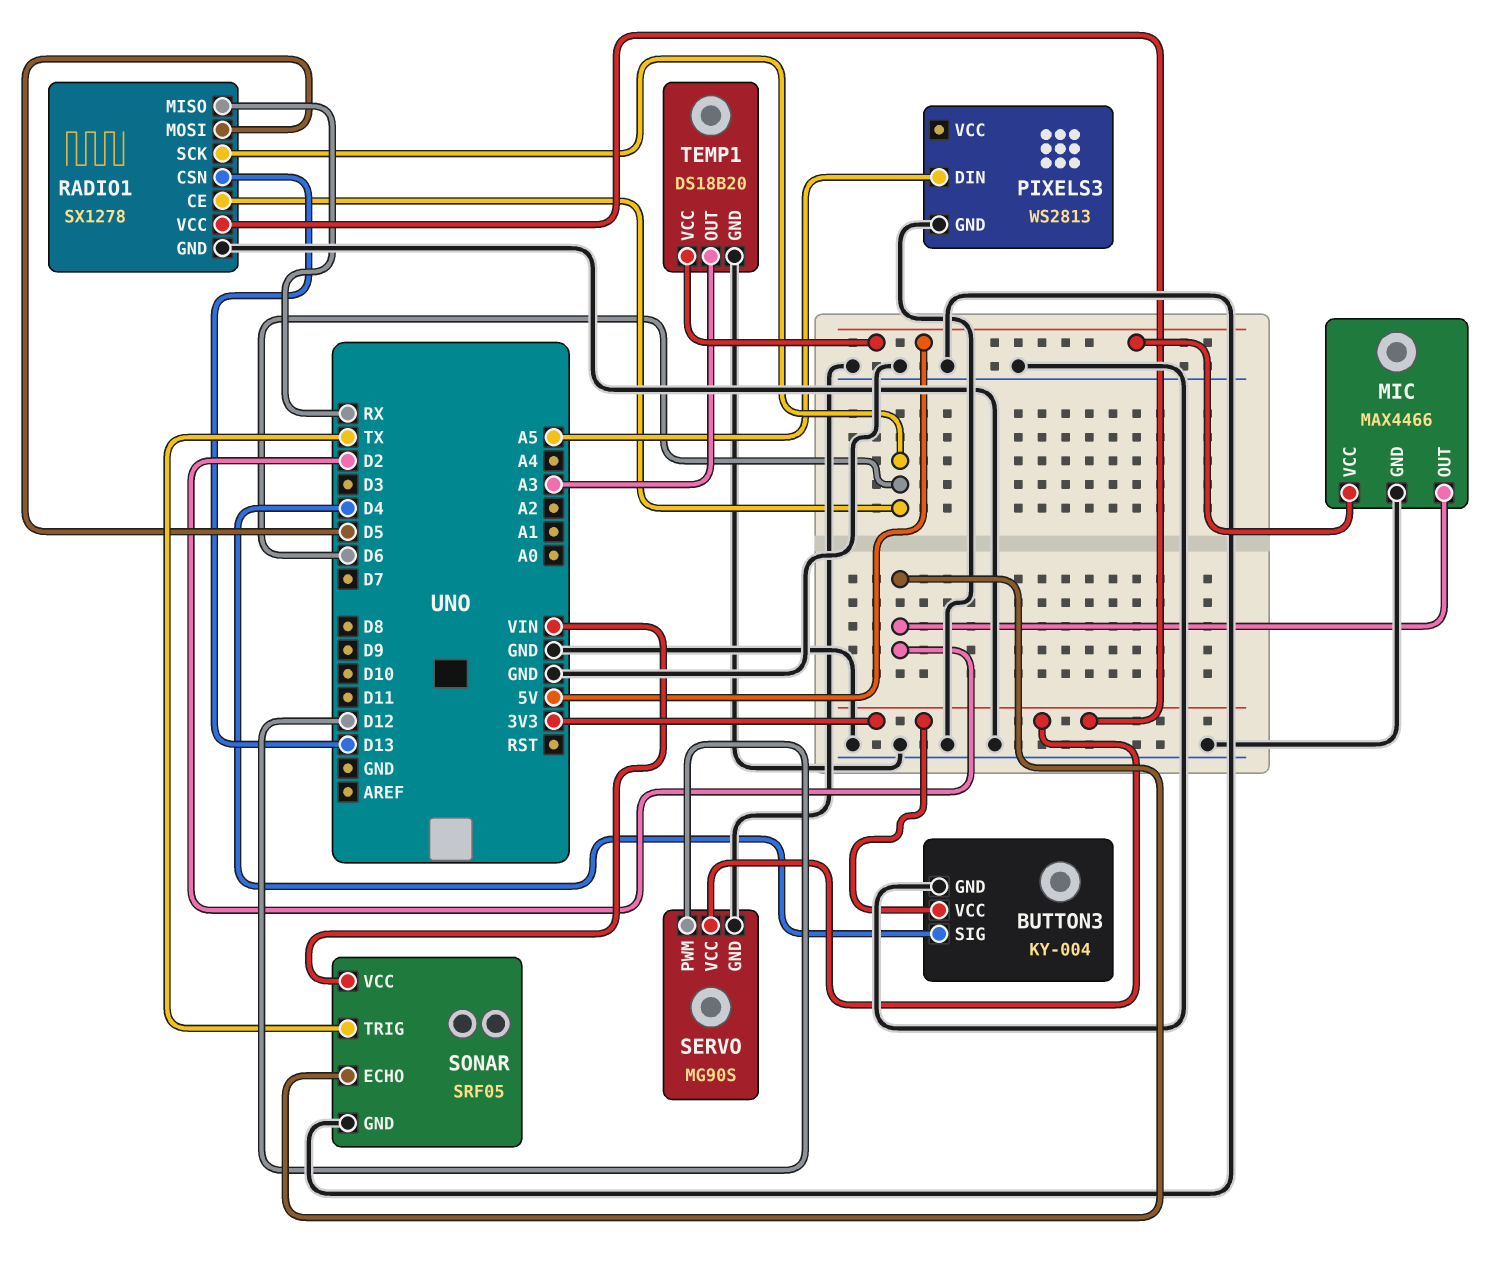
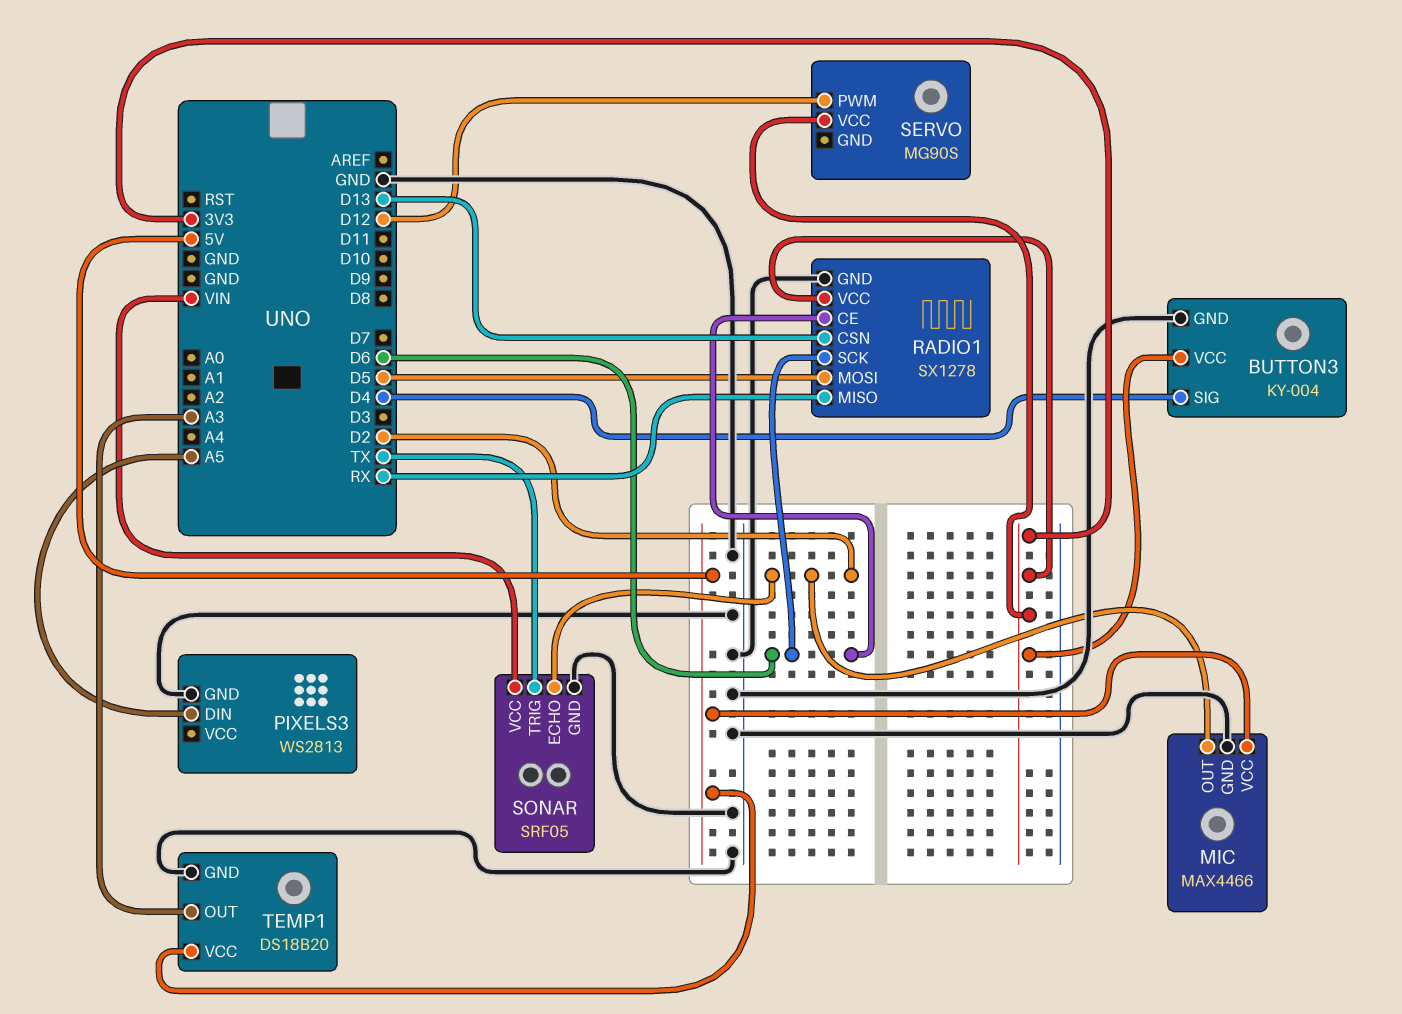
SERVO pin GND: GND -> none

